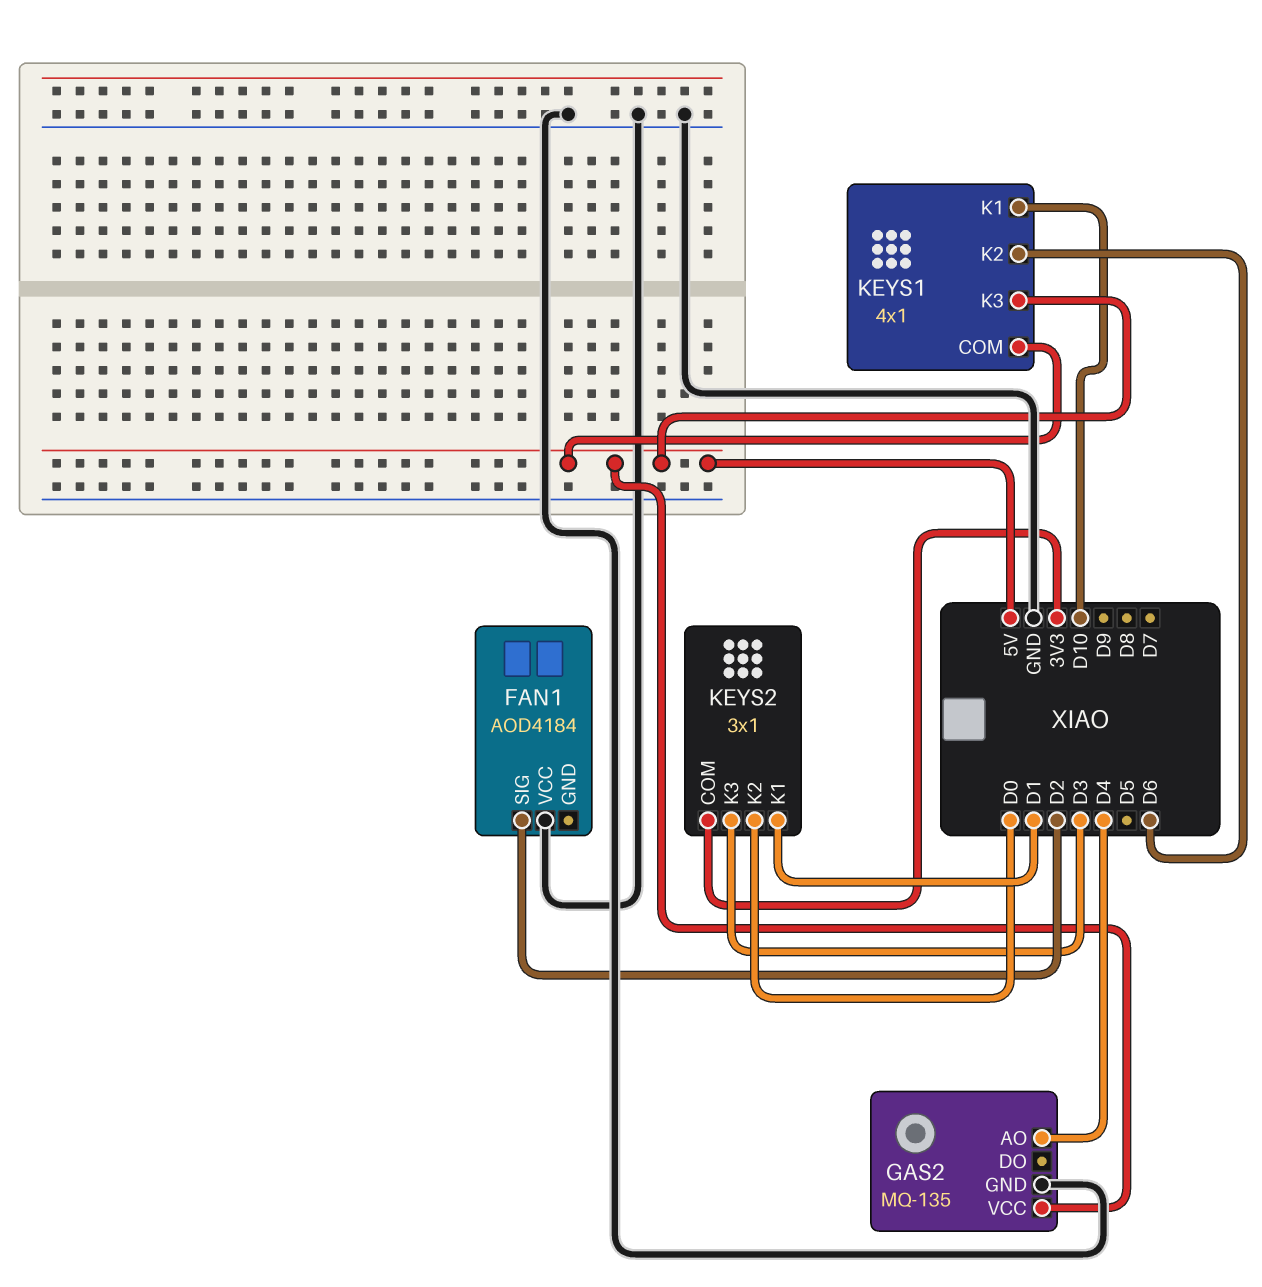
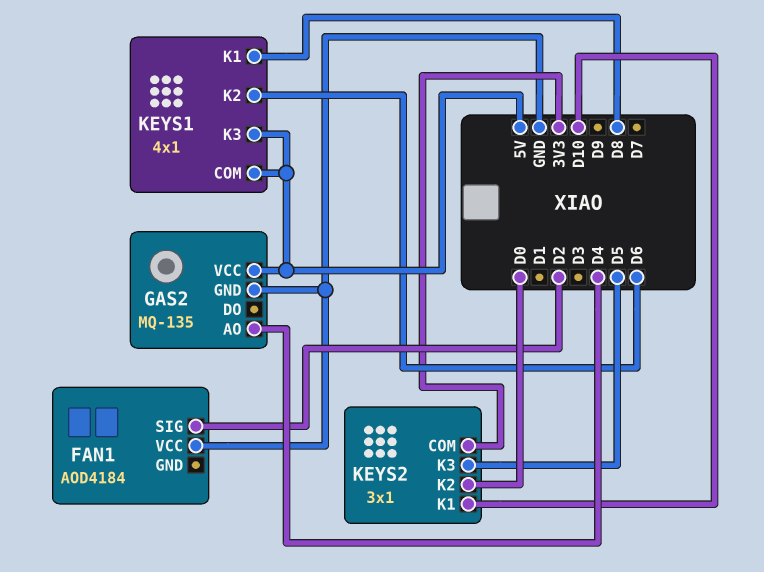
KEYS1 pin K1: D10 -> D8
KEYS2 pin K1: D1 -> D10
KEYS2 pin K3: D3 -> D5

